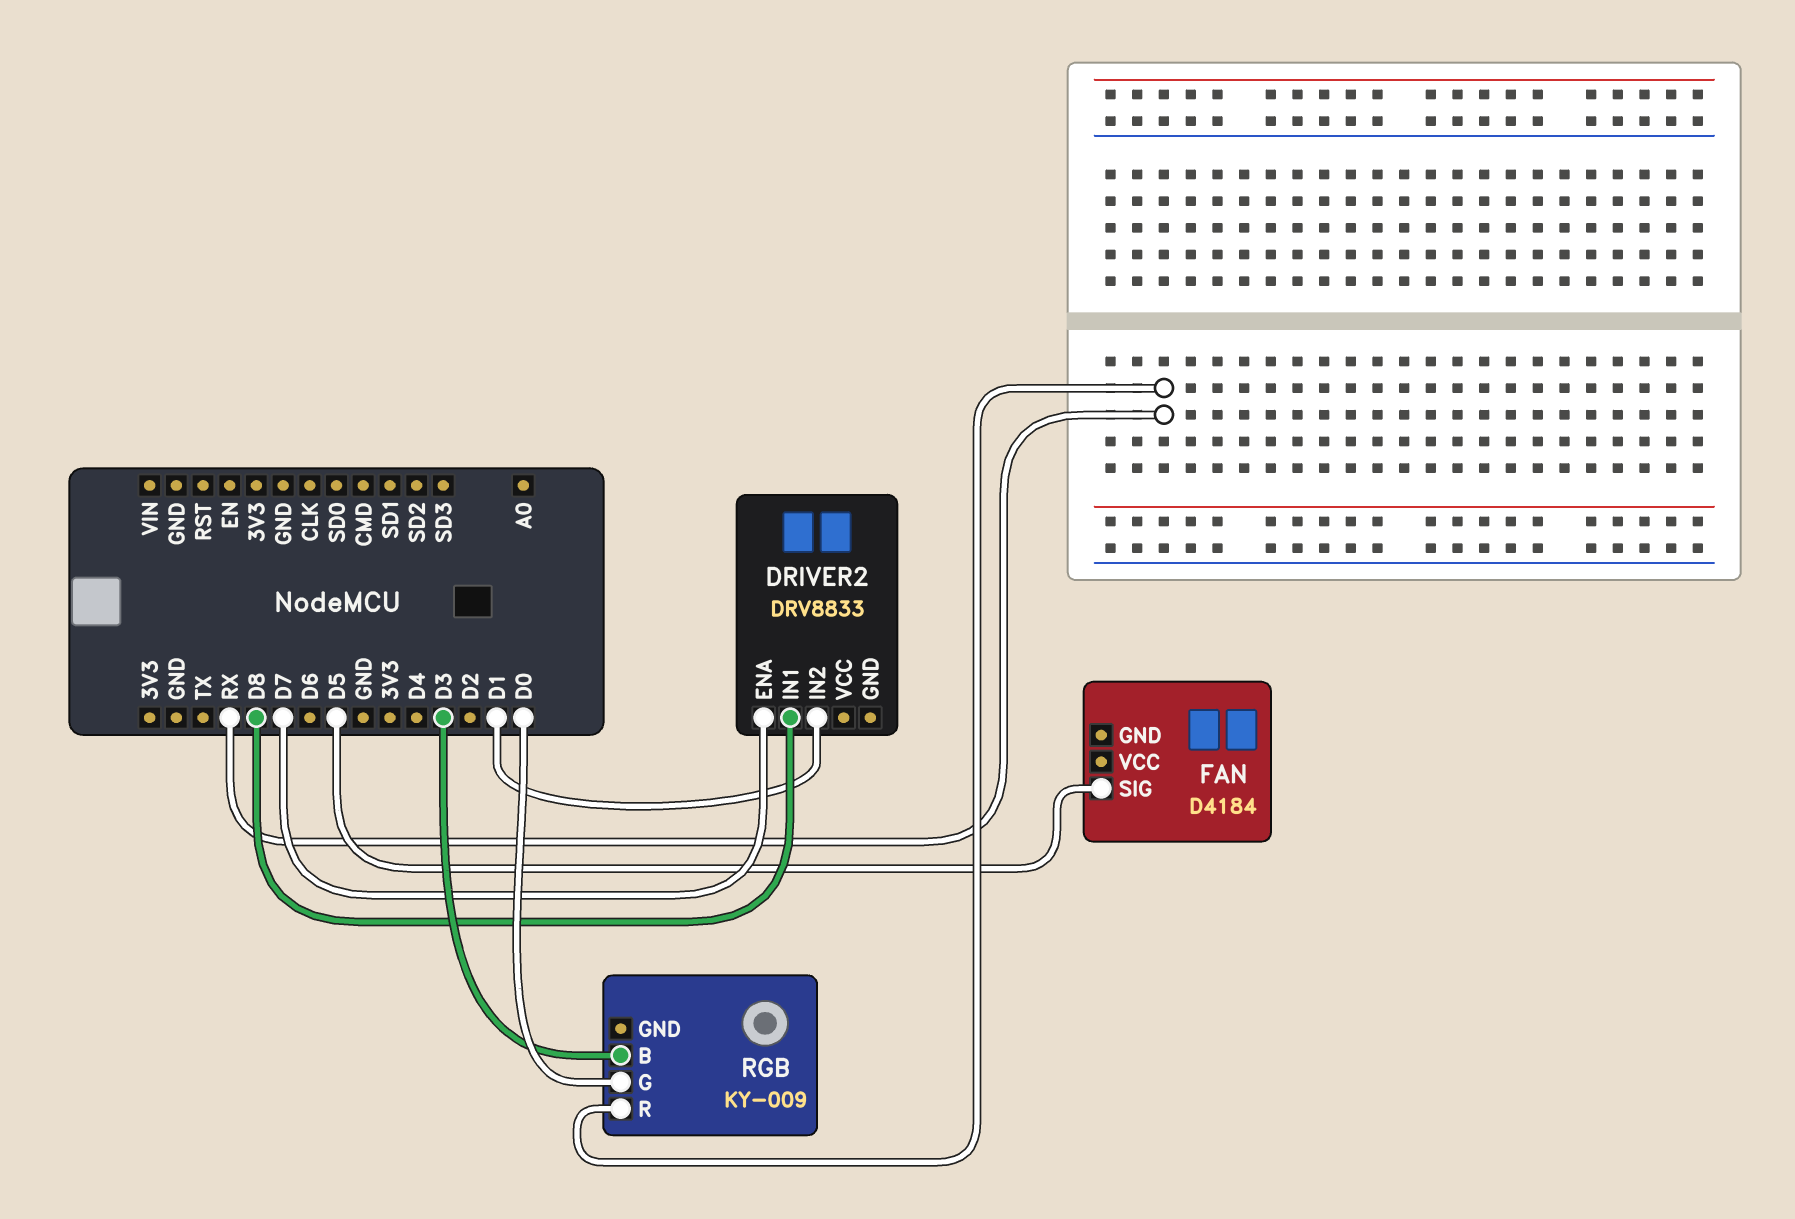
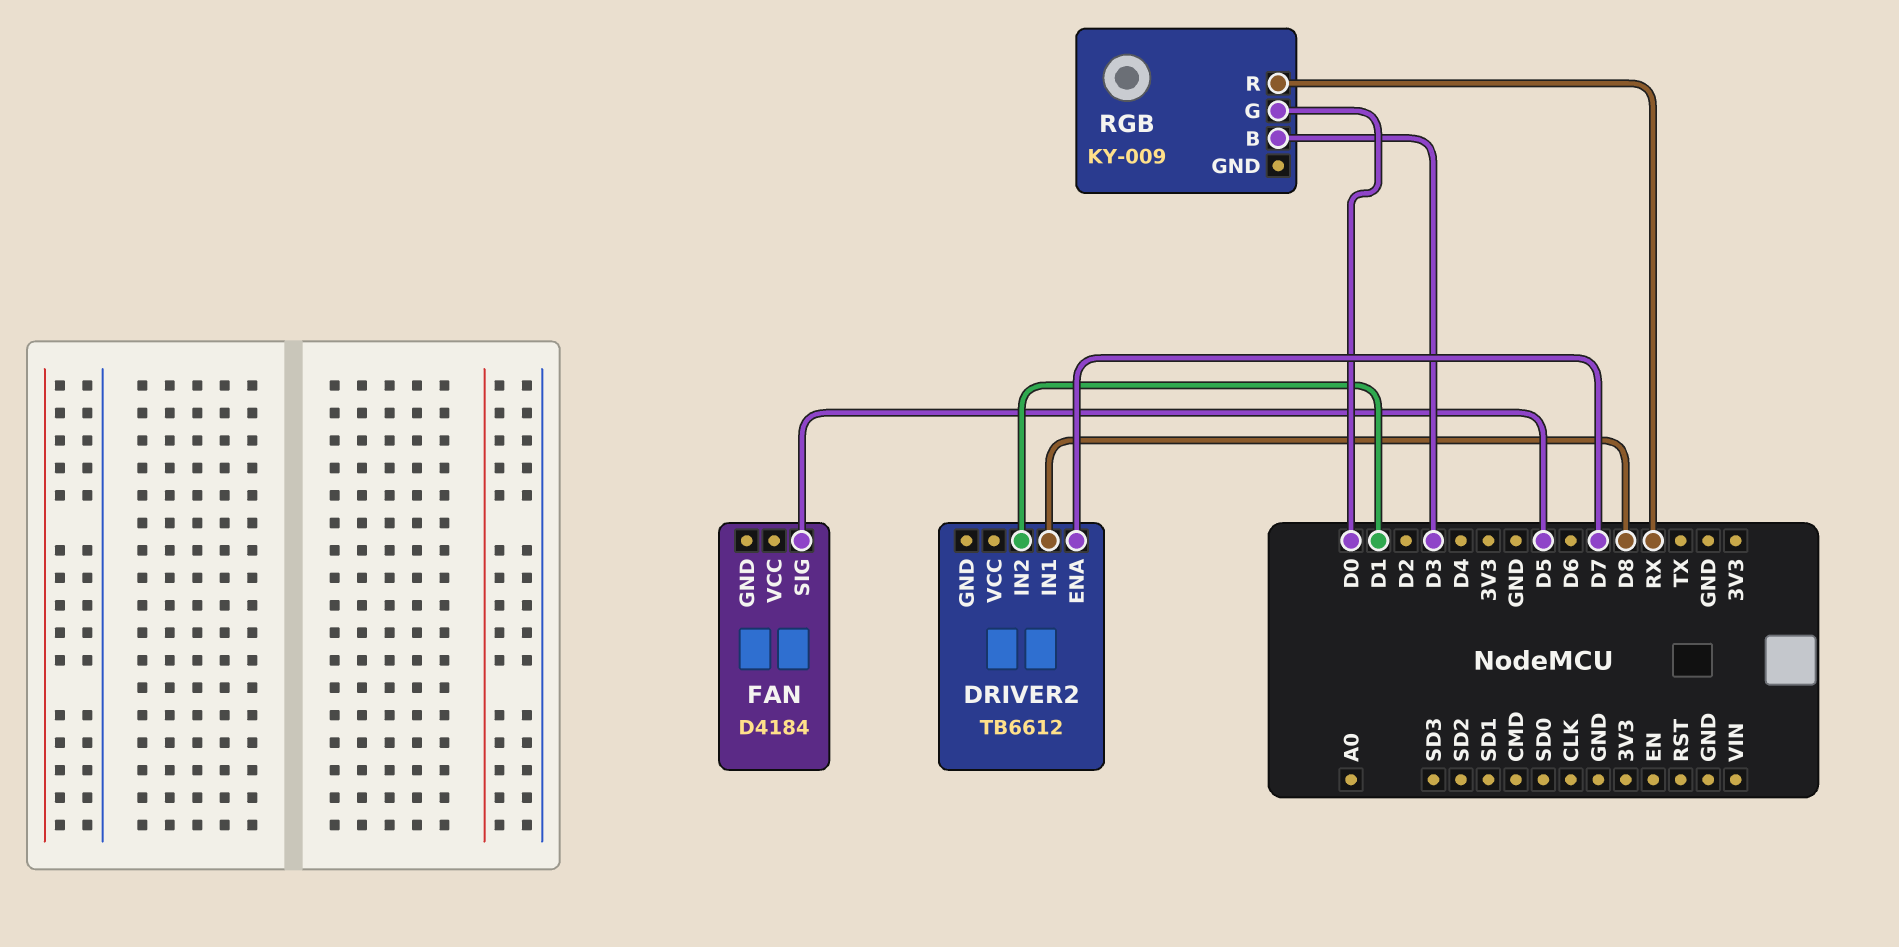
DRIVER2: DRV8833 -> TB6612

